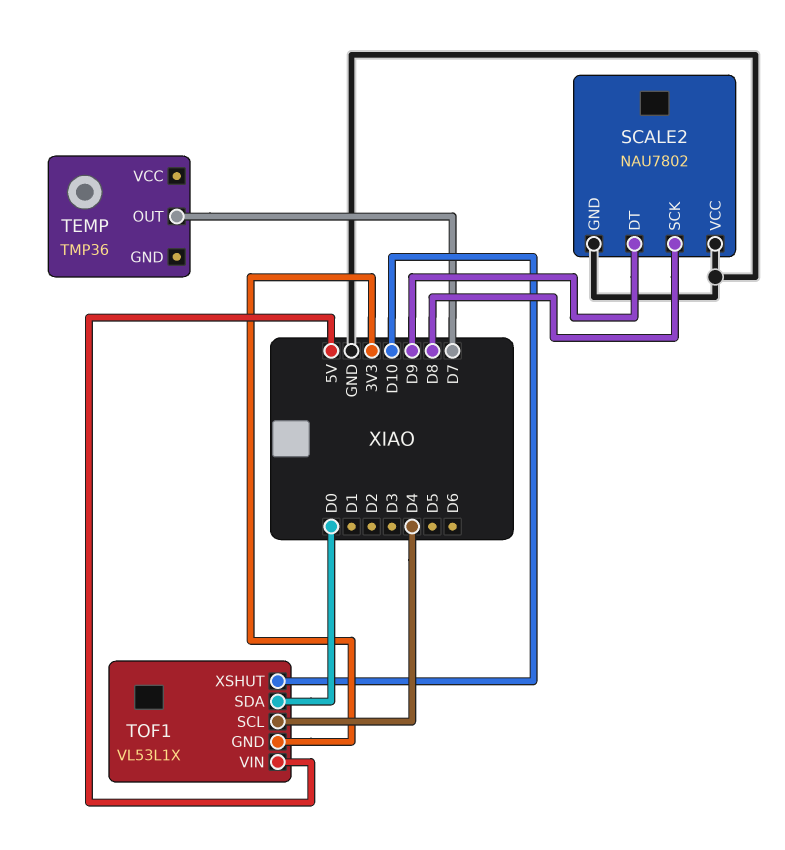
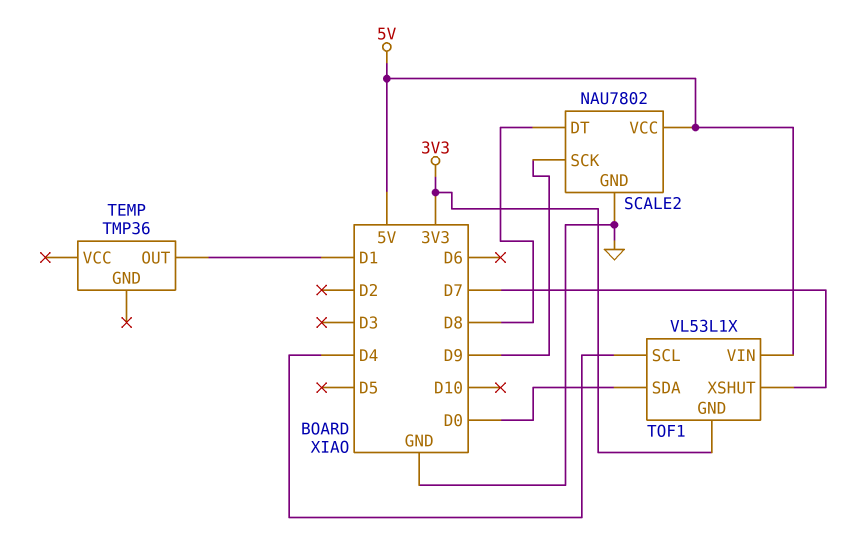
SCALE2 pin DT: D9 -> D8
SCALE2 pin SCK: D8 -> D9
SCALE2 pin VCC: GND -> 5V
TEMP pin OUT: D7 -> D1
TOF1 pin XSHUT: D10 -> D7

